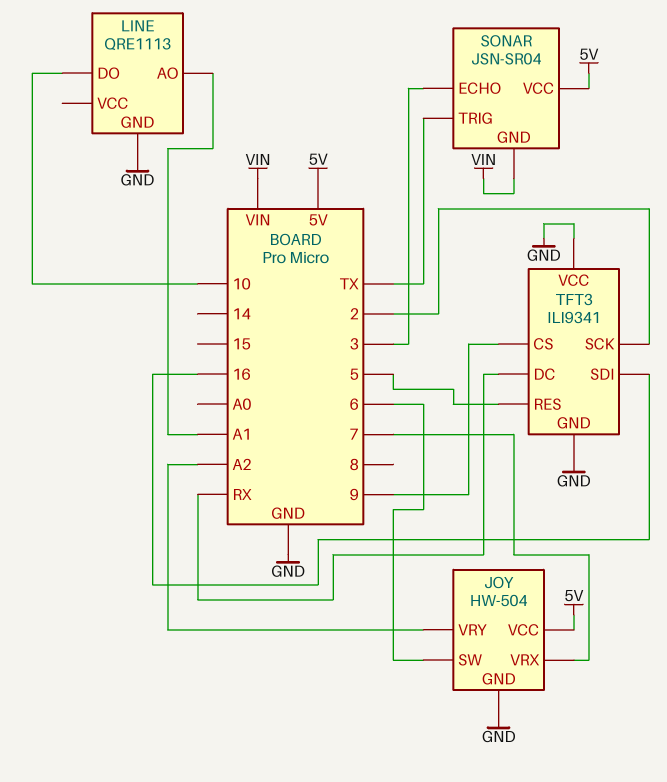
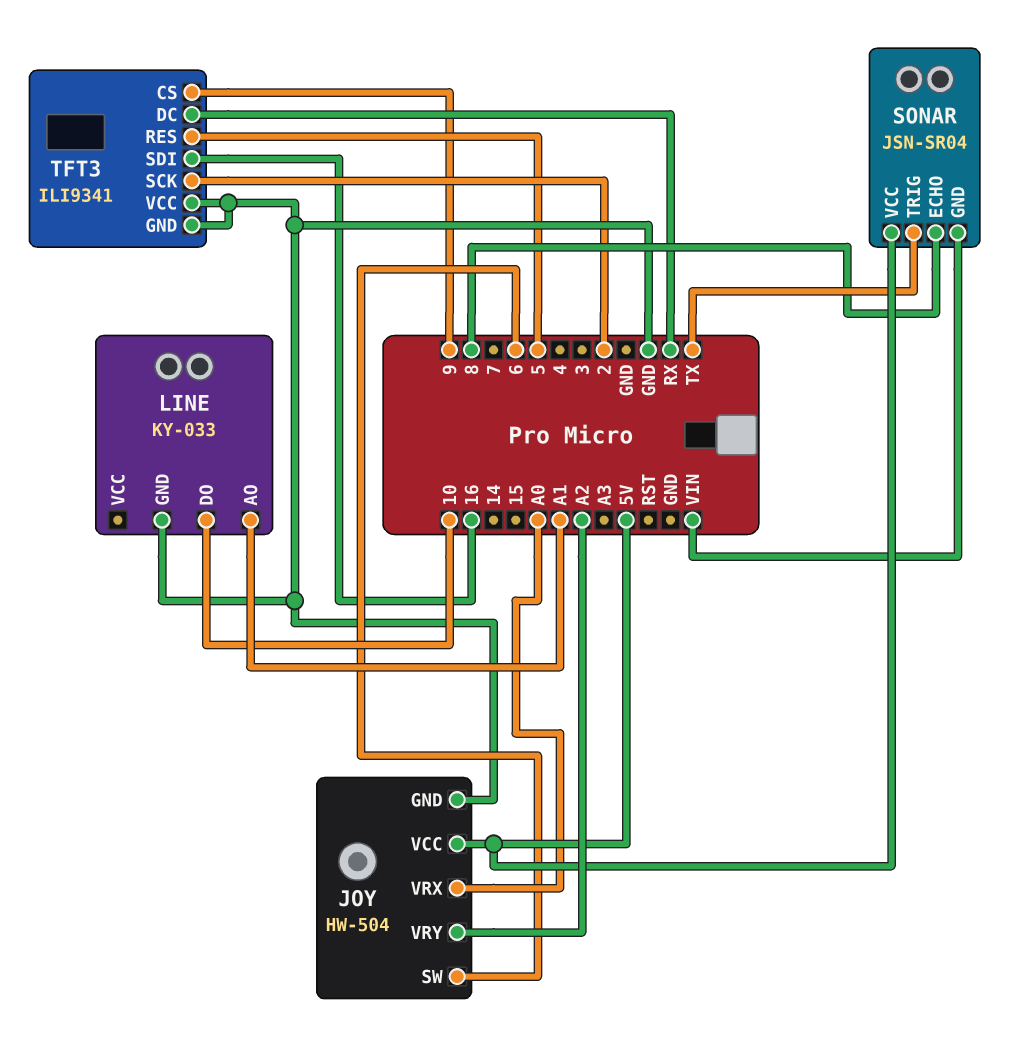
JOY pin VRX: 7 -> A0
LINE: QRE1113 -> KY-033
SONAR pin ECHO: 3 -> 8

